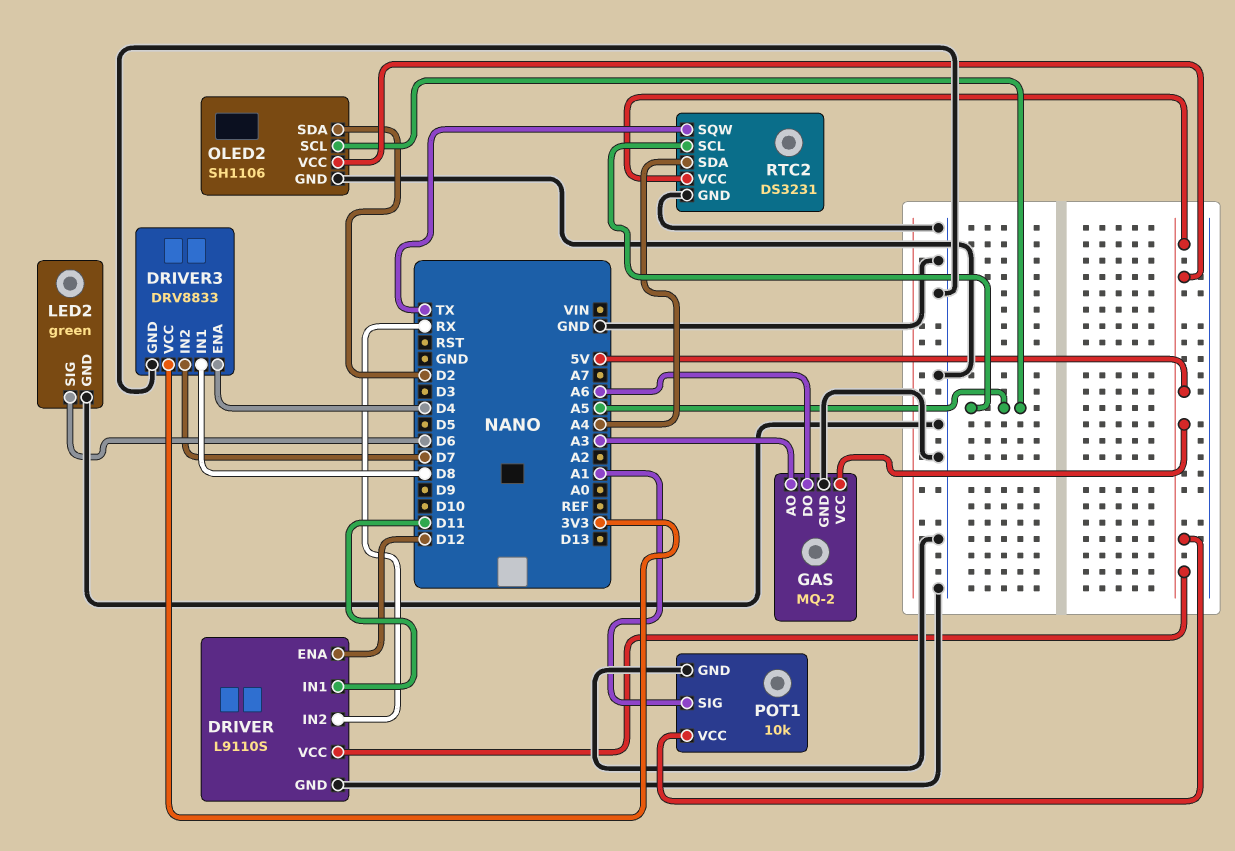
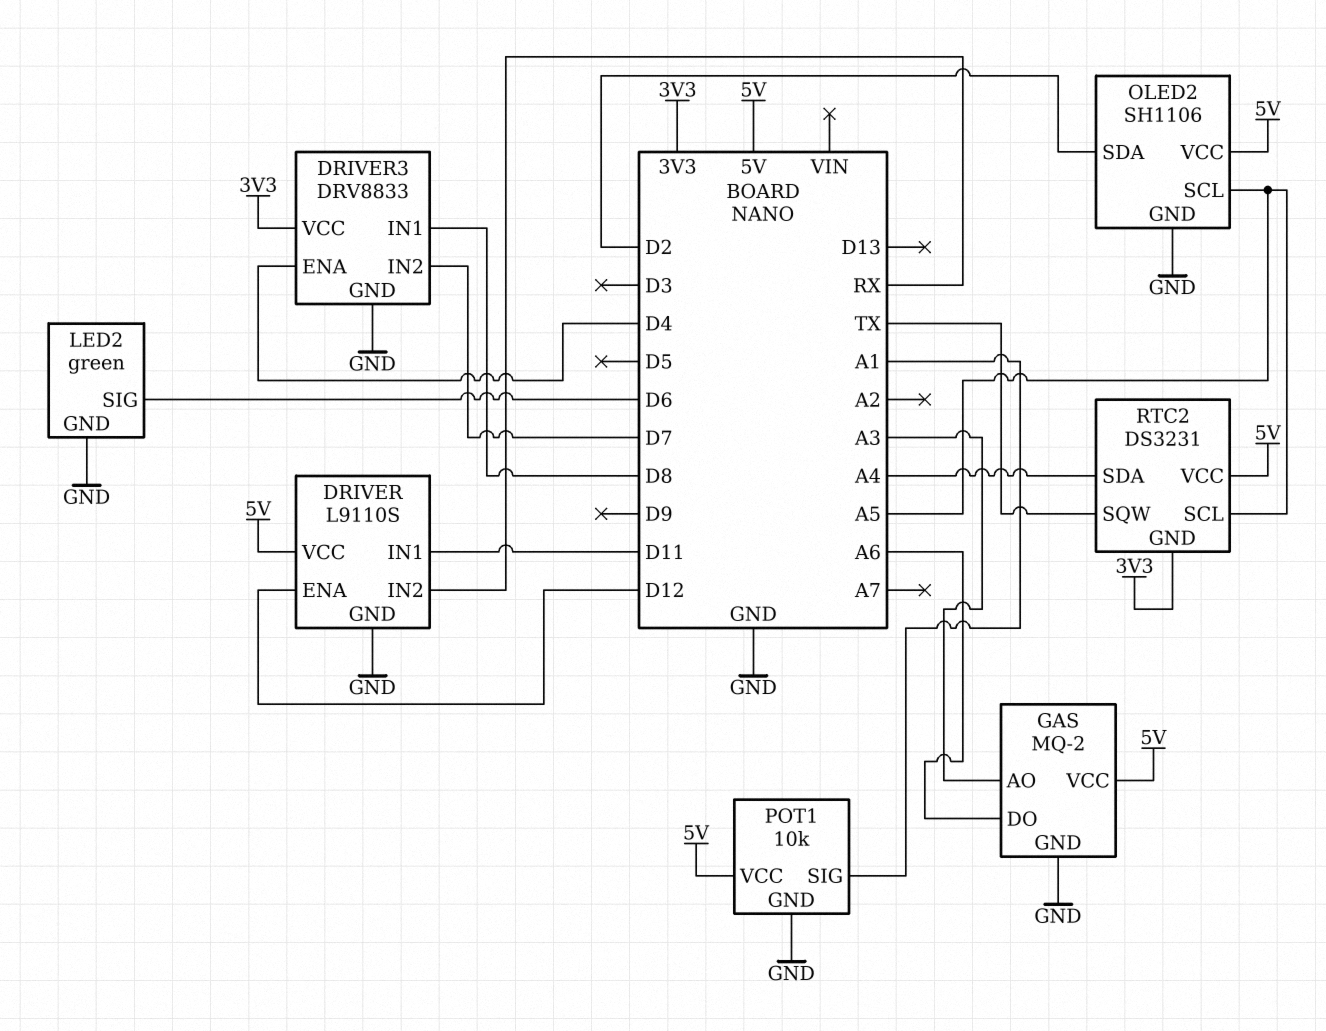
RTC2 pin GND: GND -> 3V3

